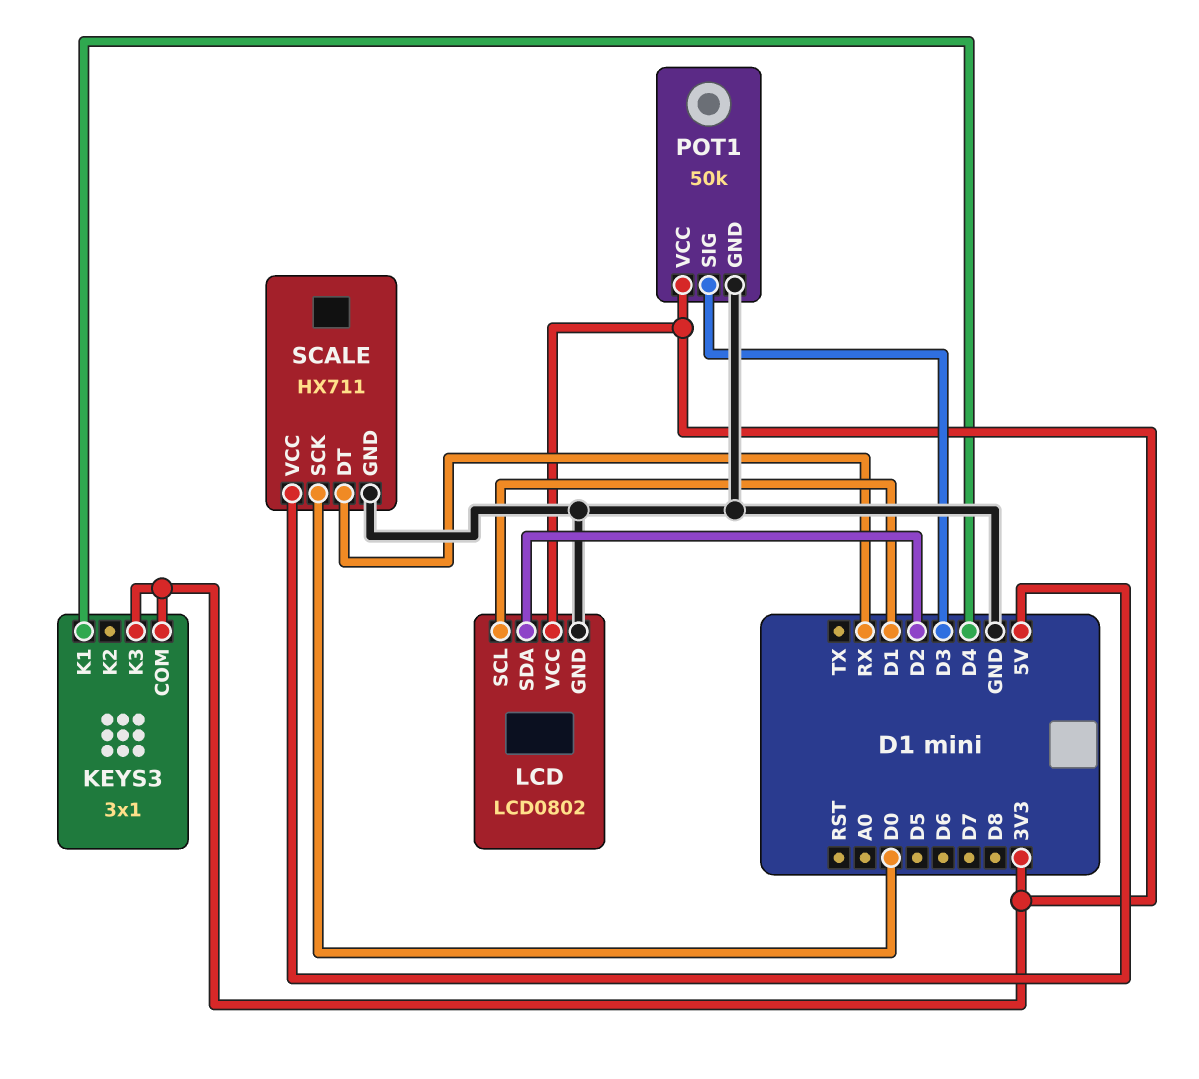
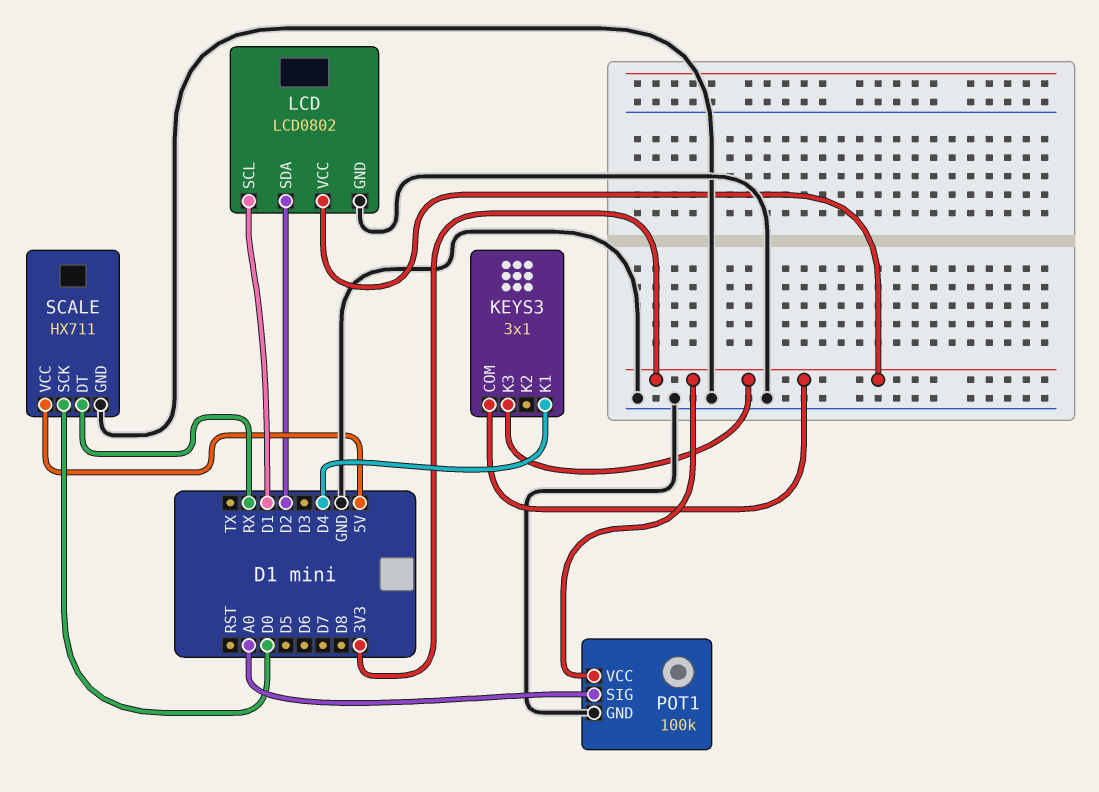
POT1: 50k -> 100k
POT1 pin SIG: D3 -> A0

